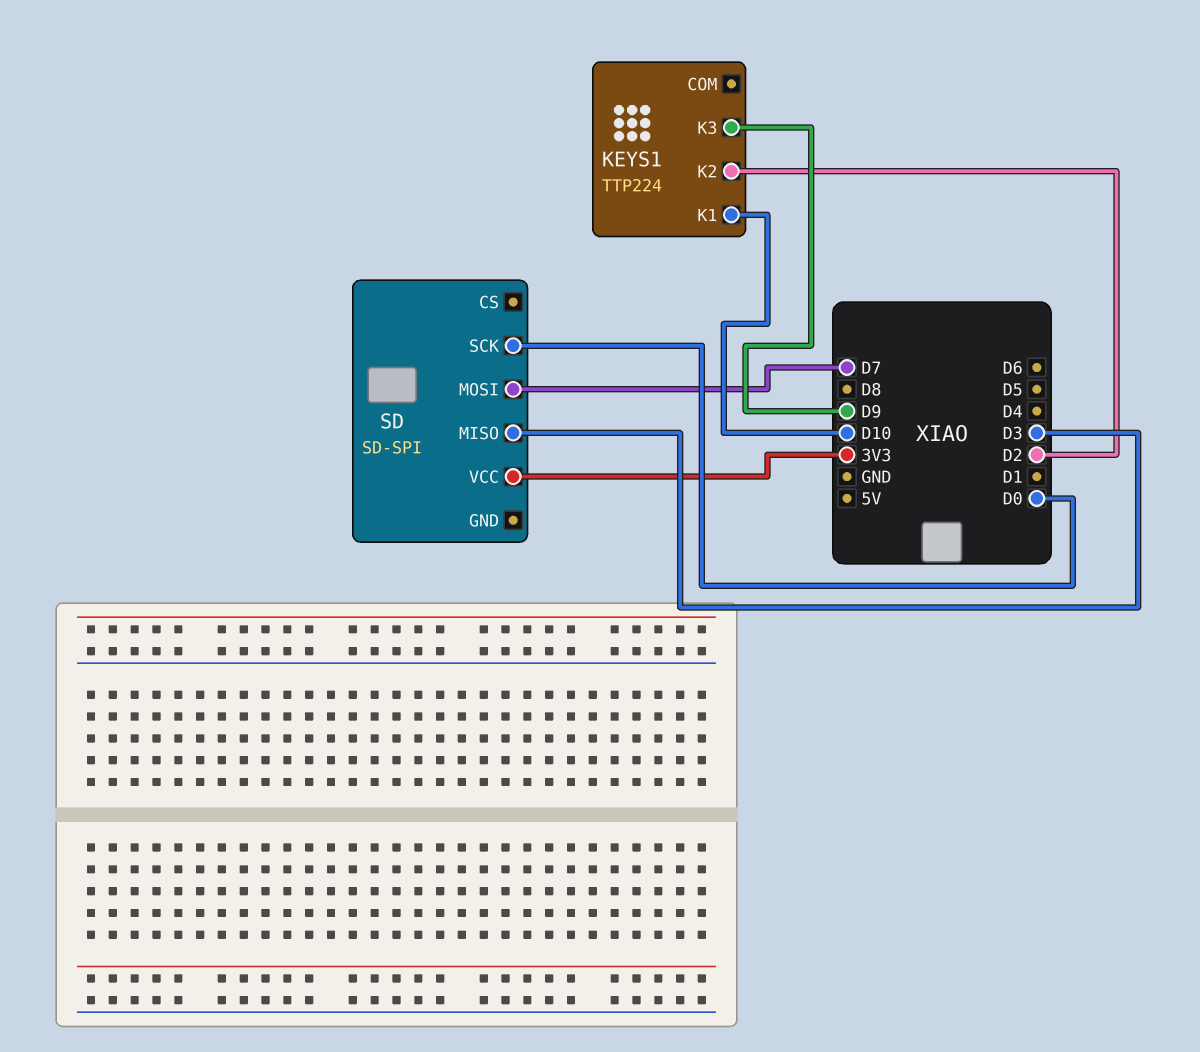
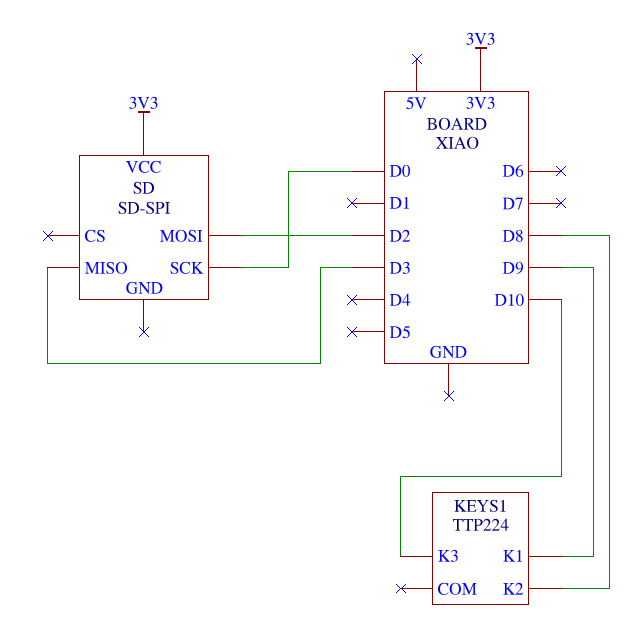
KEYS1 pin K1: D10 -> D9
KEYS1 pin K2: D2 -> D8
KEYS1 pin K3: D9 -> D10
SD pin MOSI: D7 -> D2

